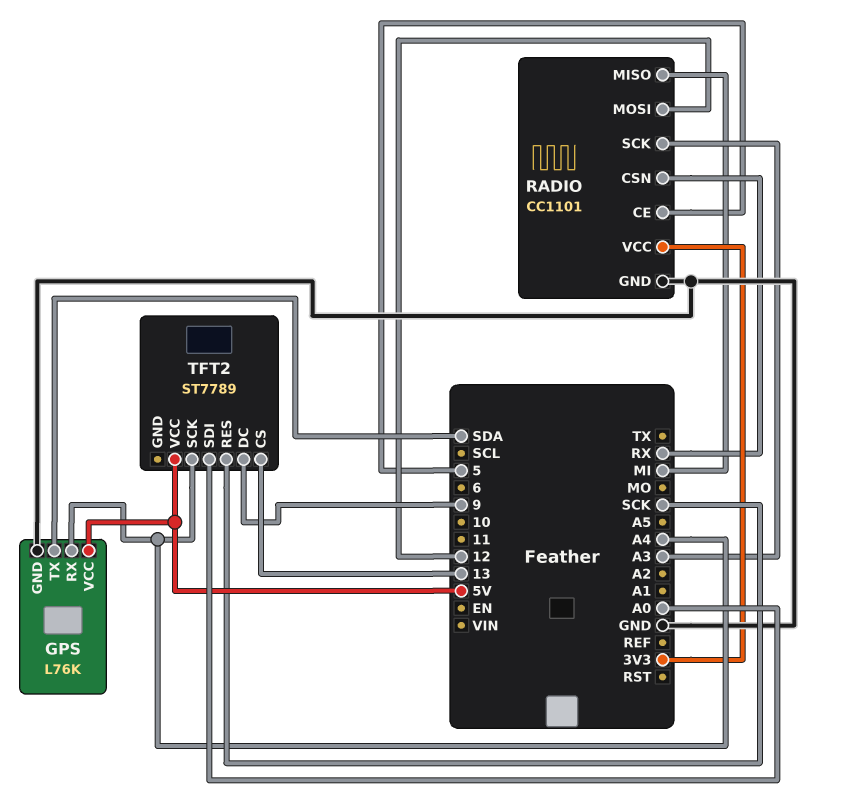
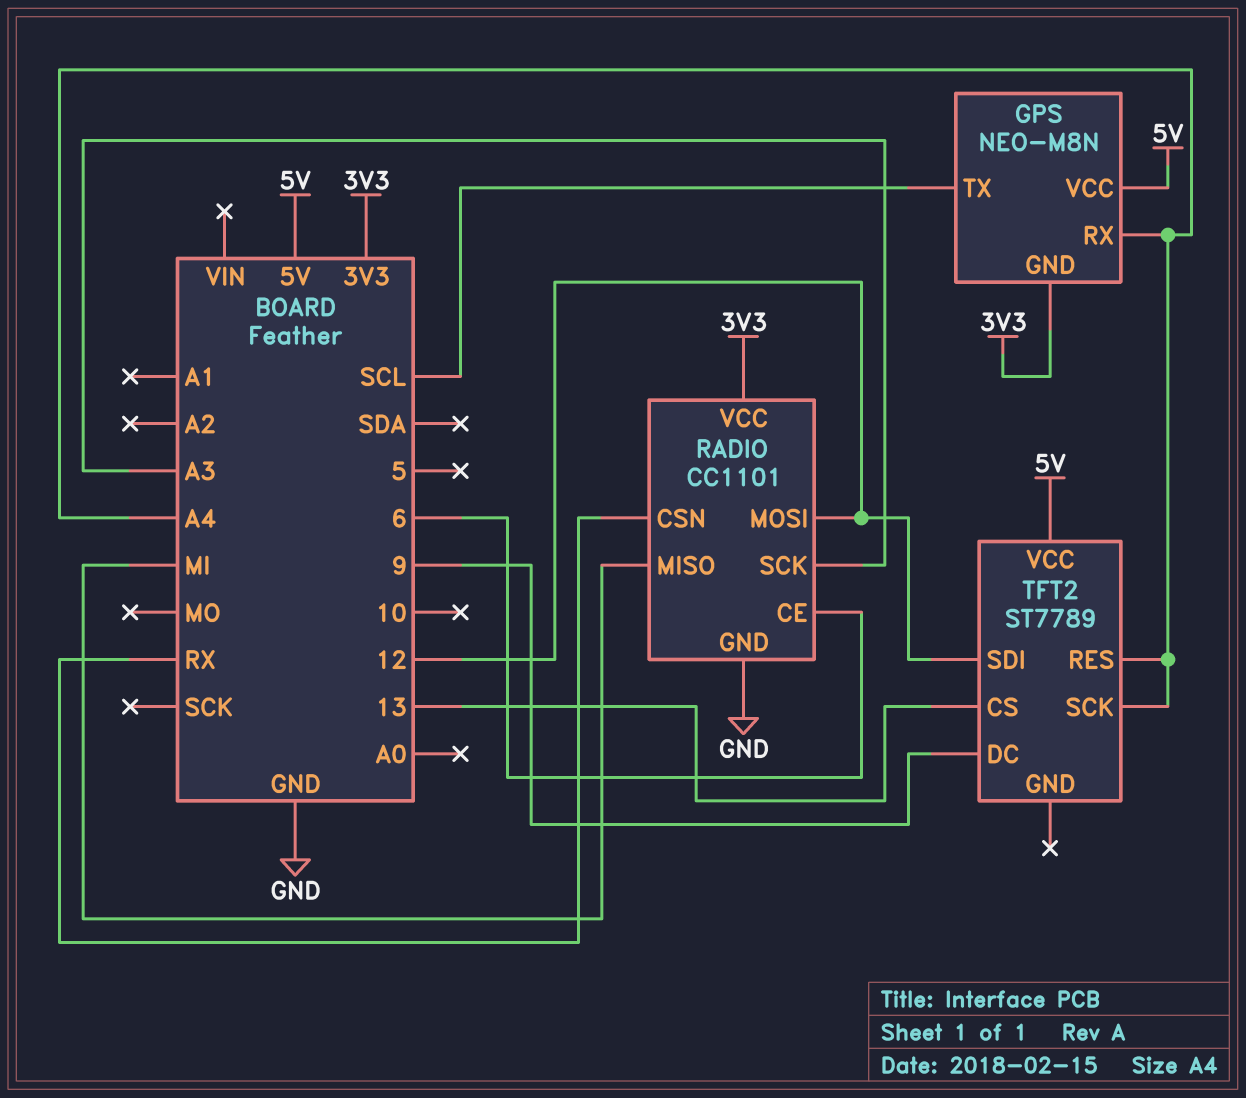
GPS: L76K -> NEO-M8N
GPS pin GND: GND -> 3V3
GPS pin TX: SDA -> SCL
RADIO pin CE: 5 -> 6
TFT2 pin RES: SCK -> A4
TFT2 pin SDI: A0 -> 12

